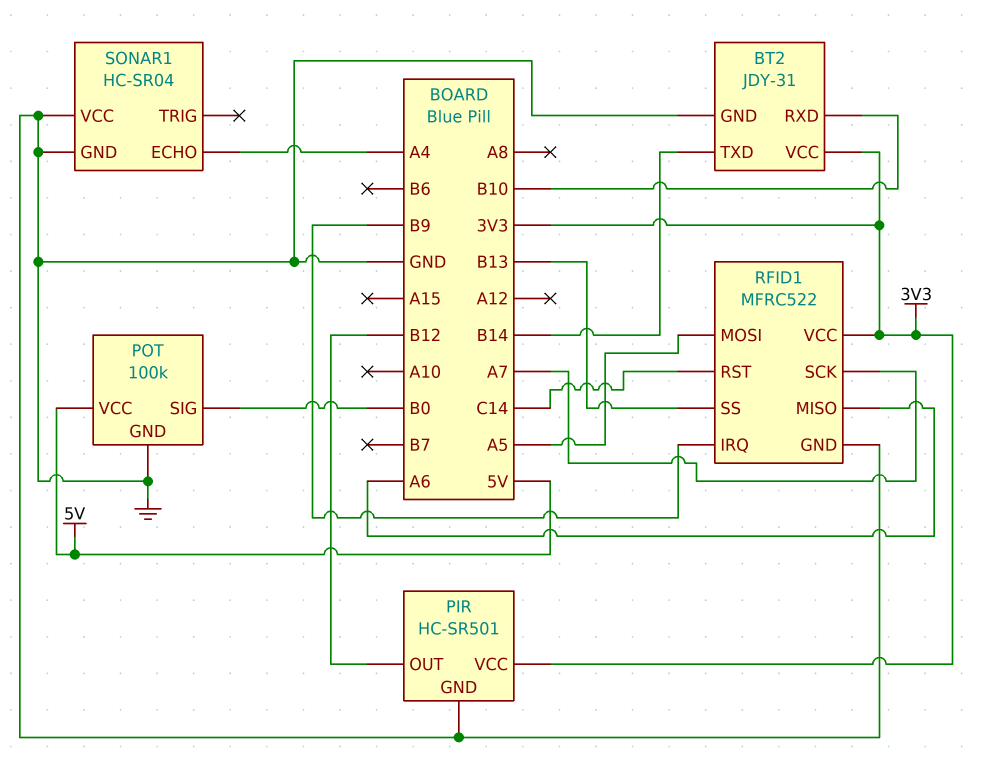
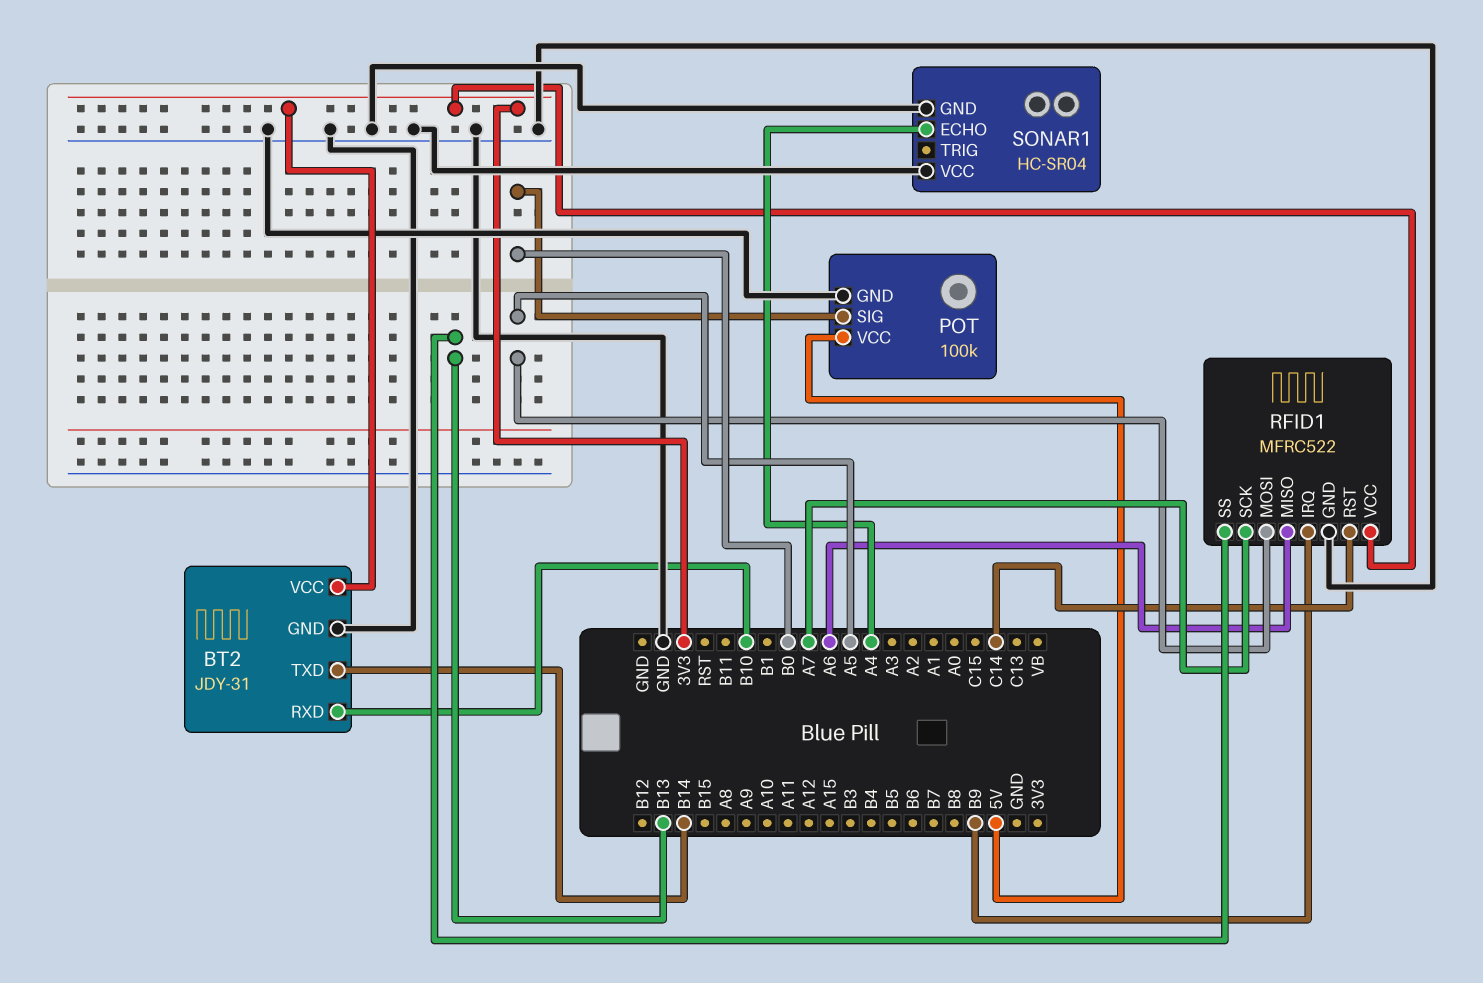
PIR: HC-SR501 -> none
PIR pin GND: GND -> none
PIR pin OUT: B12 -> none
PIR pin VCC: 3V3 -> none

